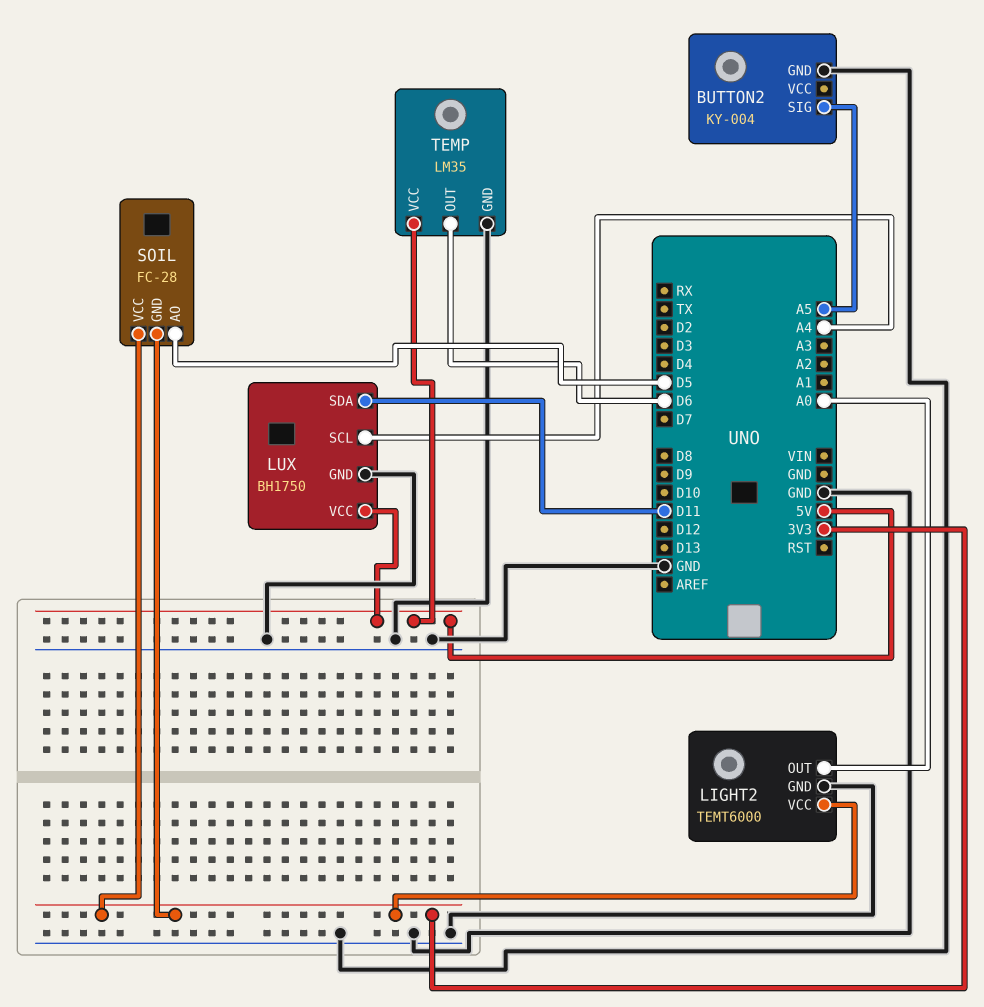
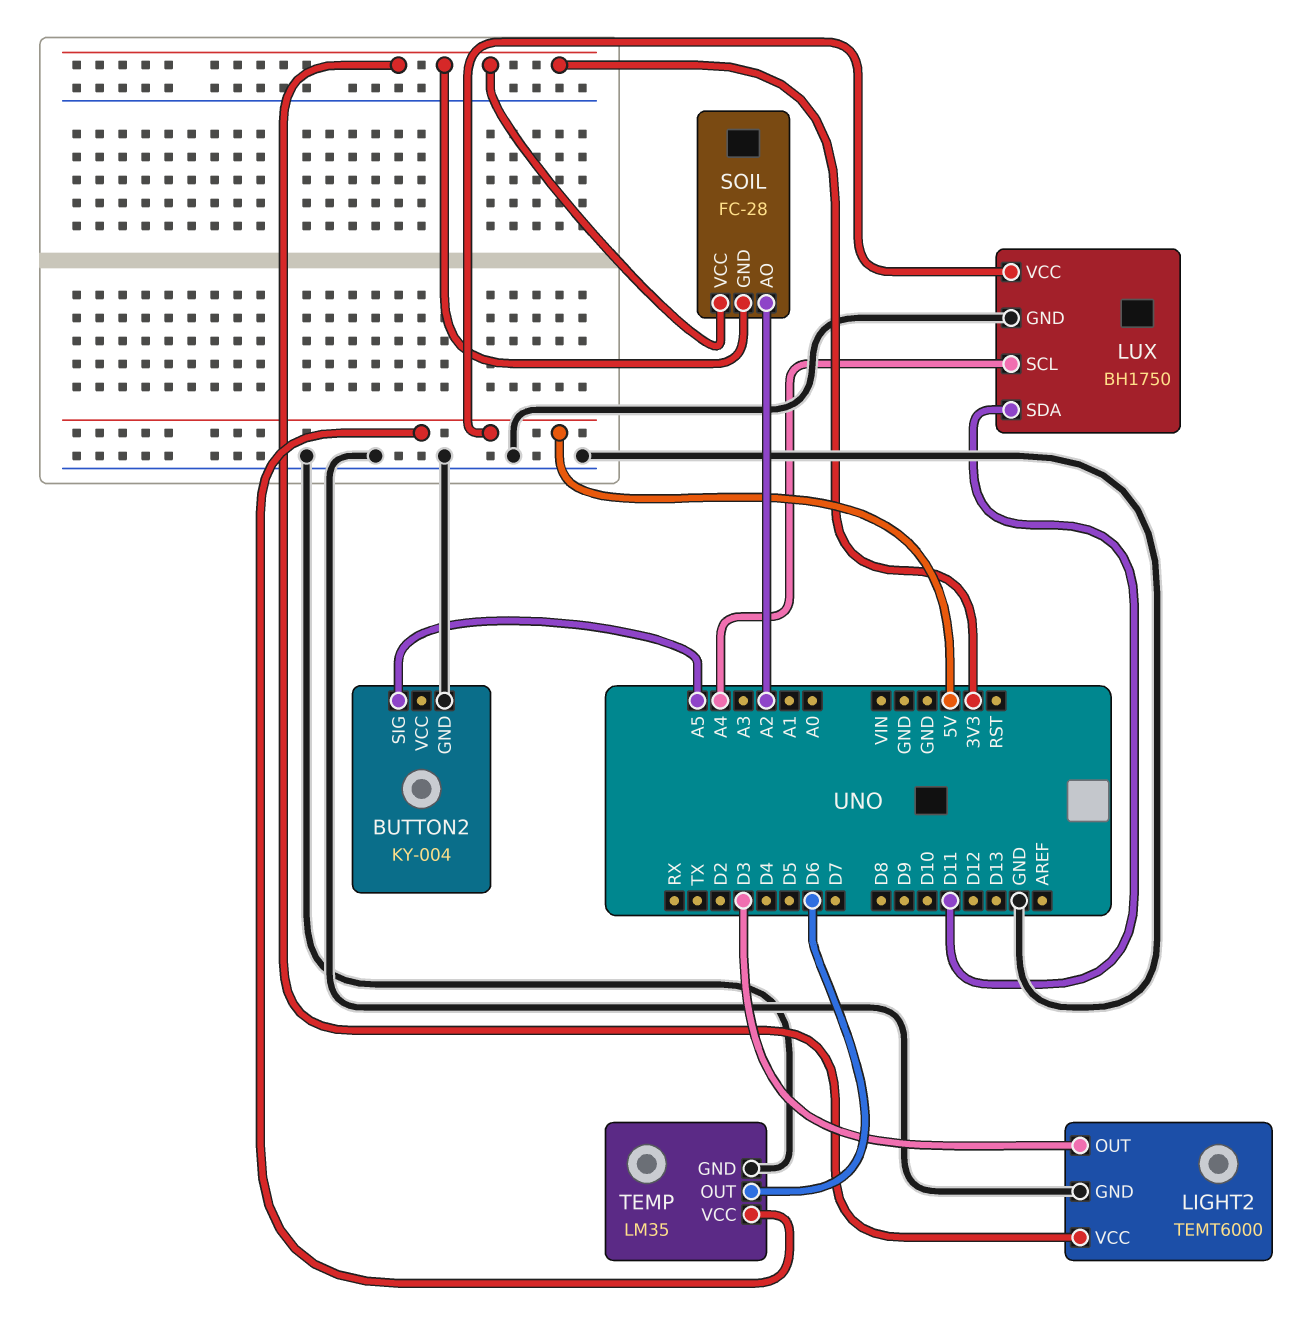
LIGHT2 pin OUT: A0 -> D3
SOIL pin AO: D5 -> A2

